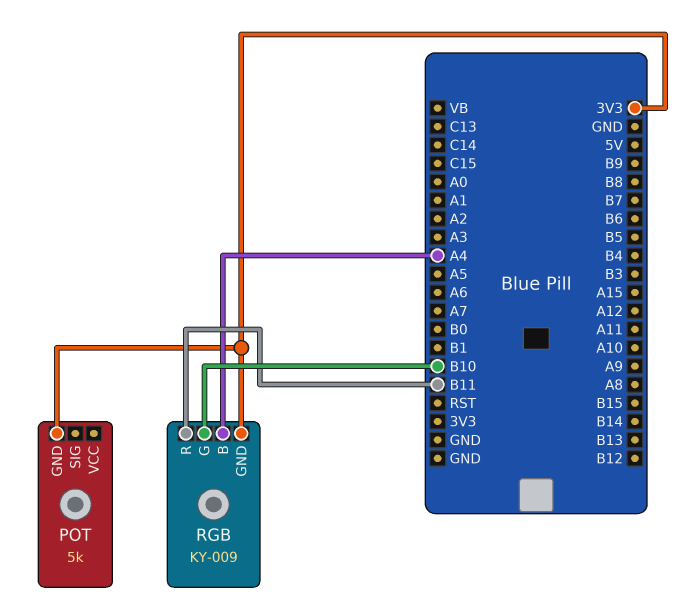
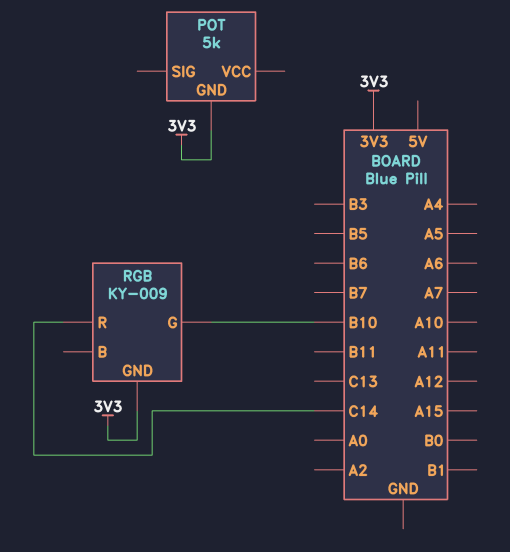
RGB pin B: A4 -> none
RGB pin R: B11 -> C14

